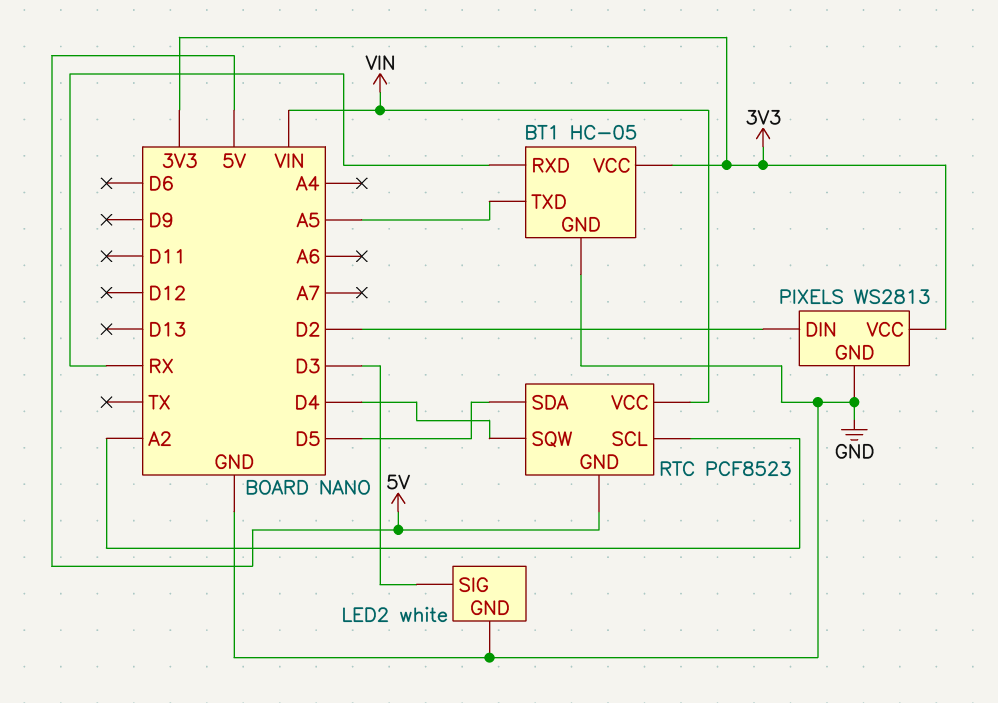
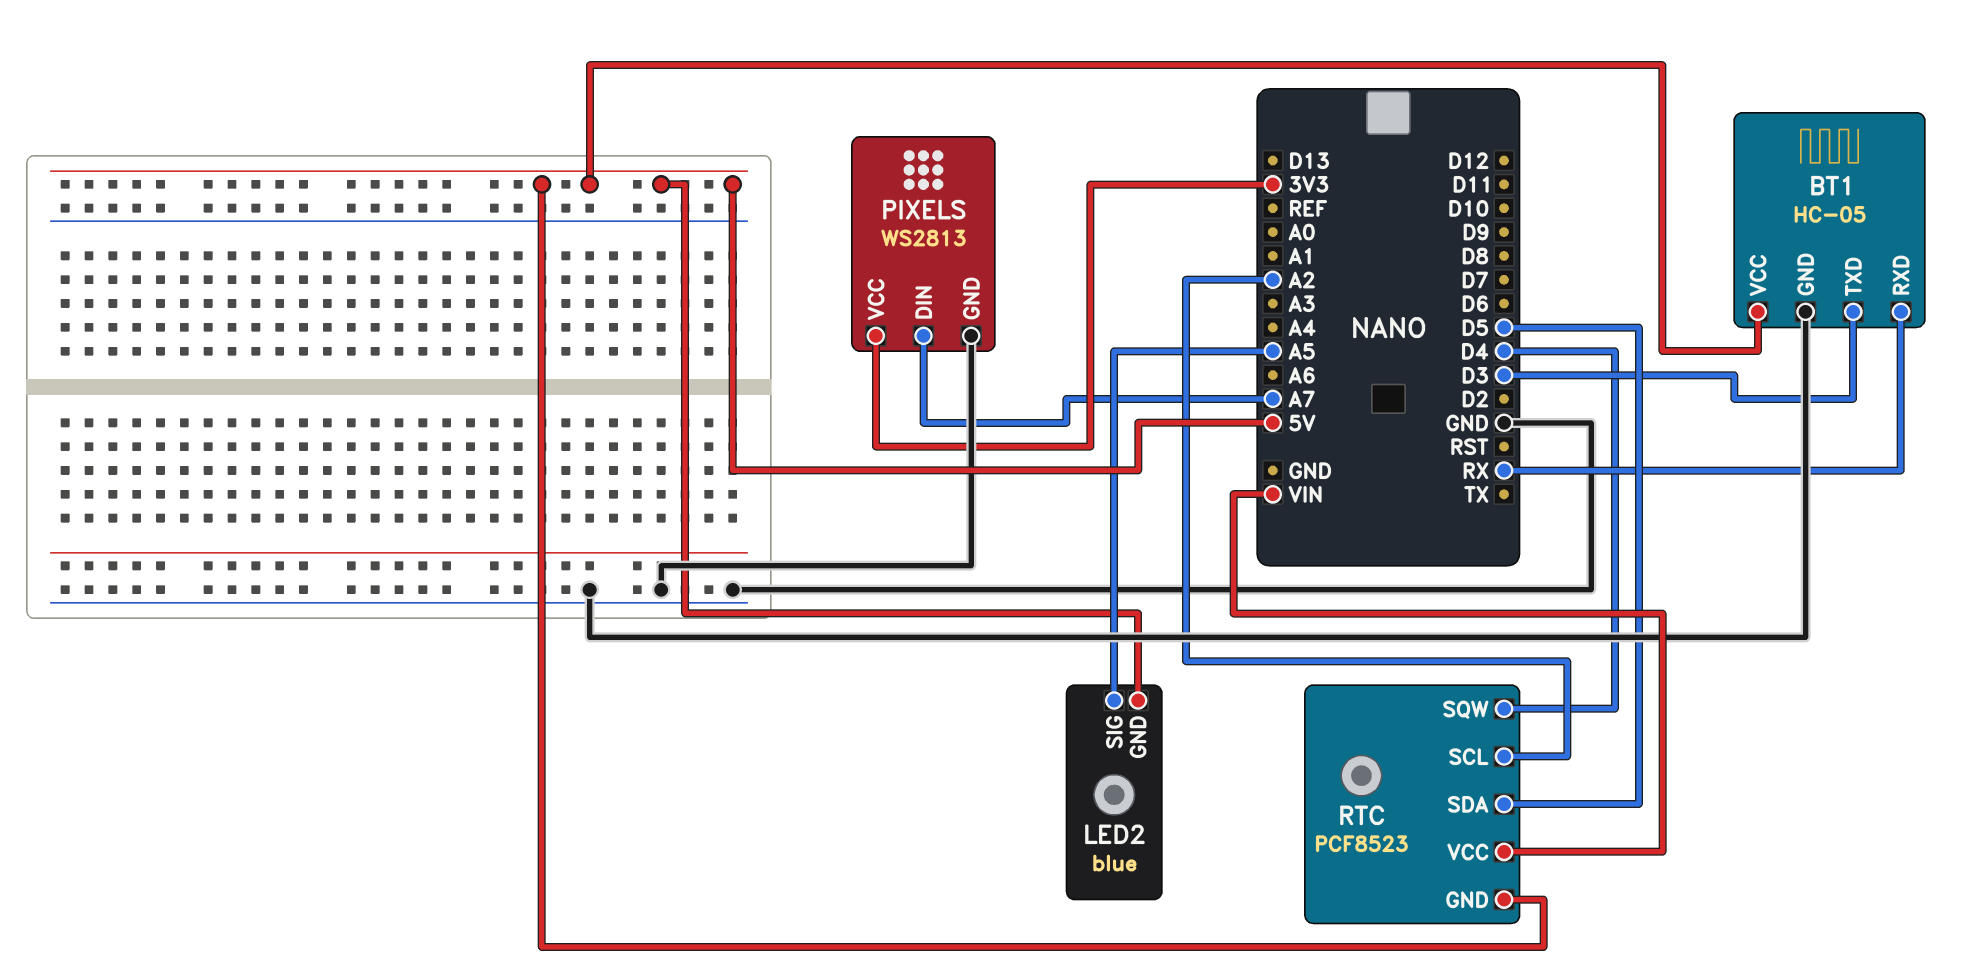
BT1 pin TXD: A5 -> D3
BT1 pin VCC: 3V3 -> 5V
LED2: white -> blue
LED2 pin GND: GND -> 5V
LED2 pin SIG: D3 -> A5
PIXELS pin DIN: D2 -> A7

